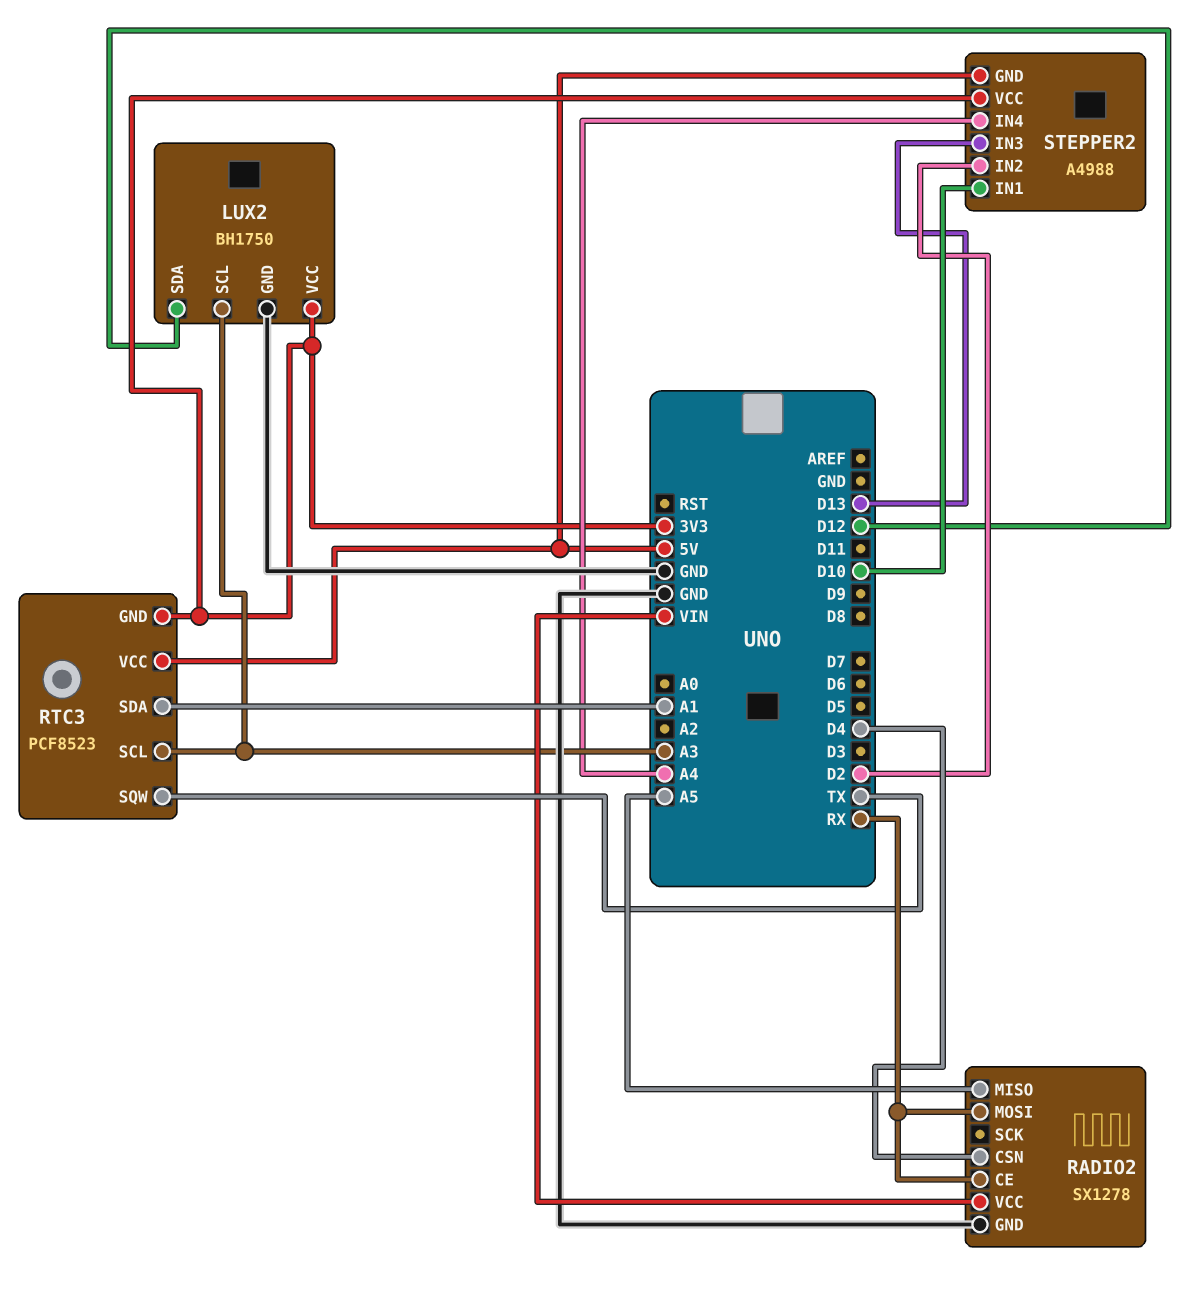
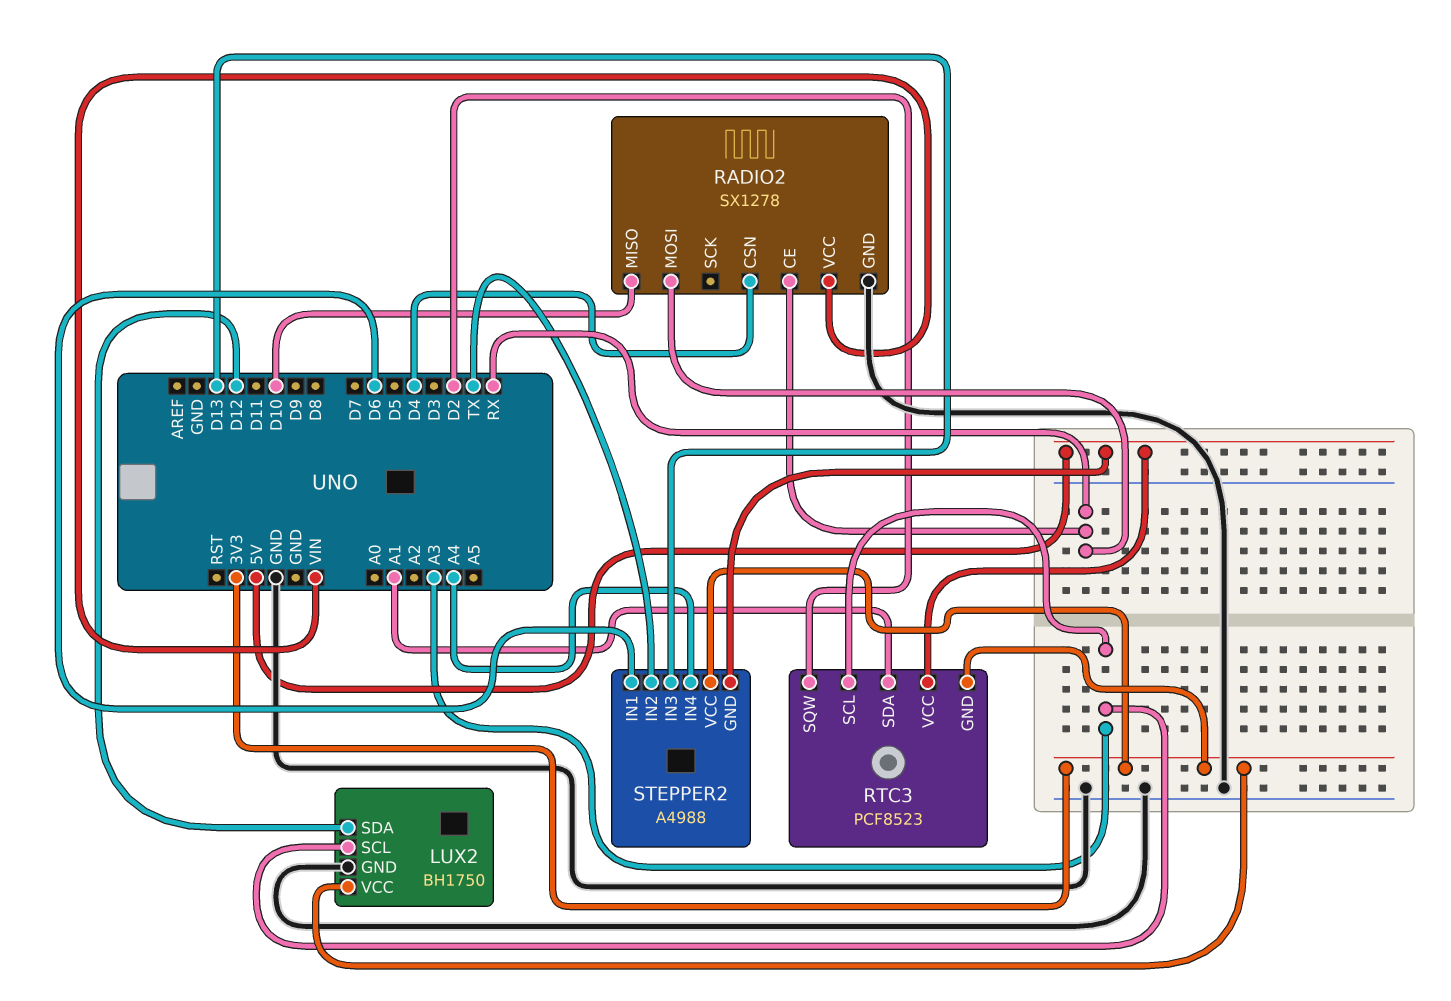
RADIO2 pin MISO: A5 -> D10
RTC3 pin SQW: TX -> D2
STEPPER2 pin IN1: D10 -> D6
STEPPER2 pin IN2: D2 -> TX

